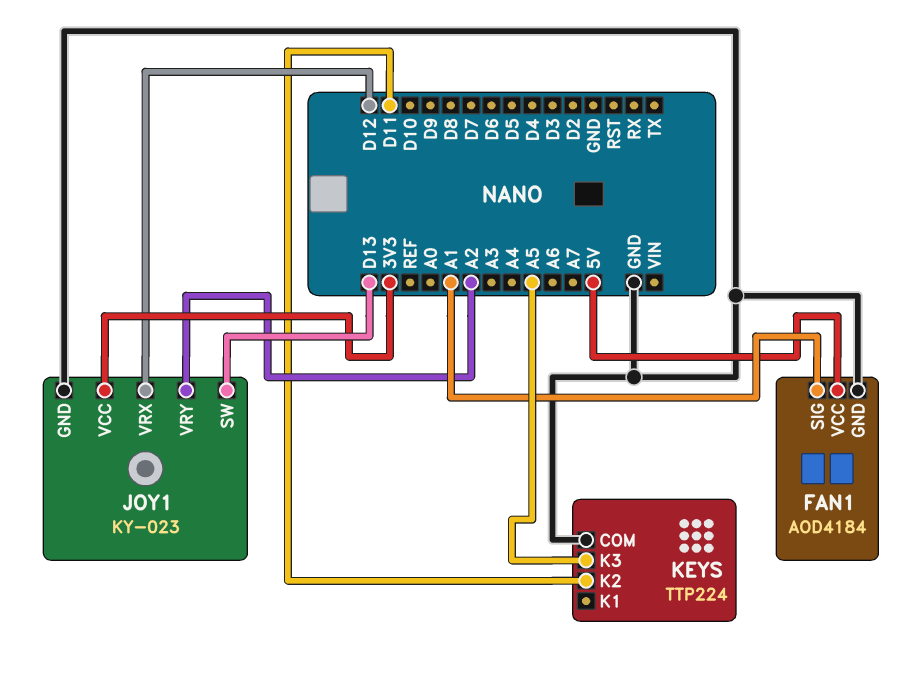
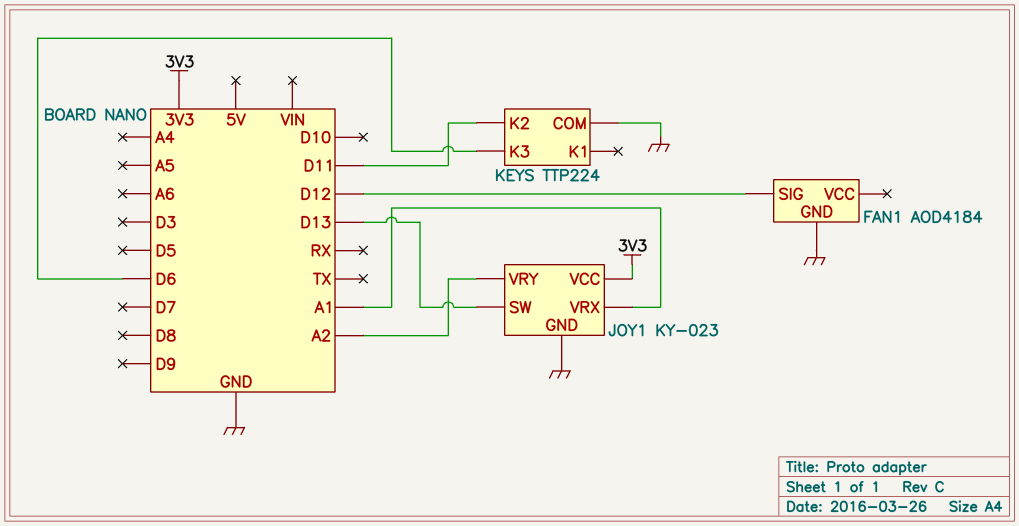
FAN1 pin SIG: A1 -> D12
FAN1 pin VCC: 5V -> none
JOY1 pin VRX: D12 -> A1
KEYS pin K3: A5 -> D6

